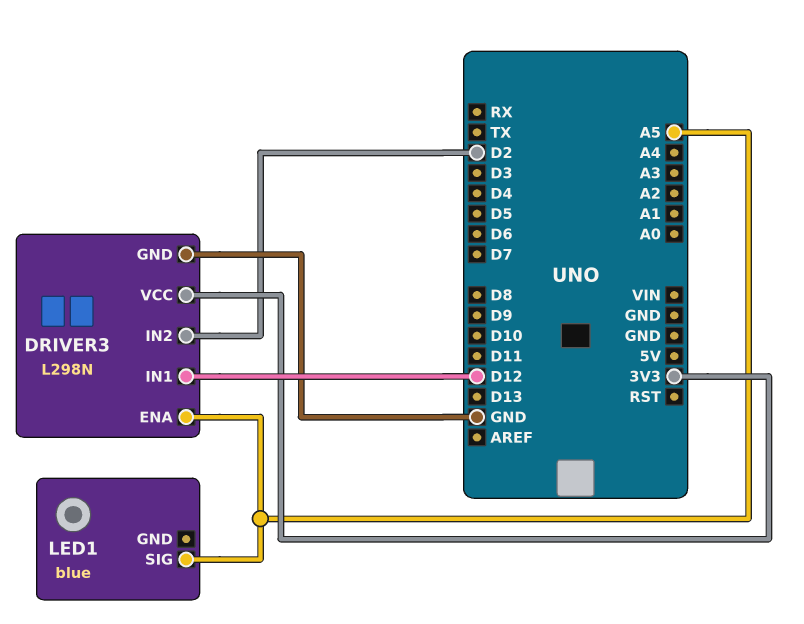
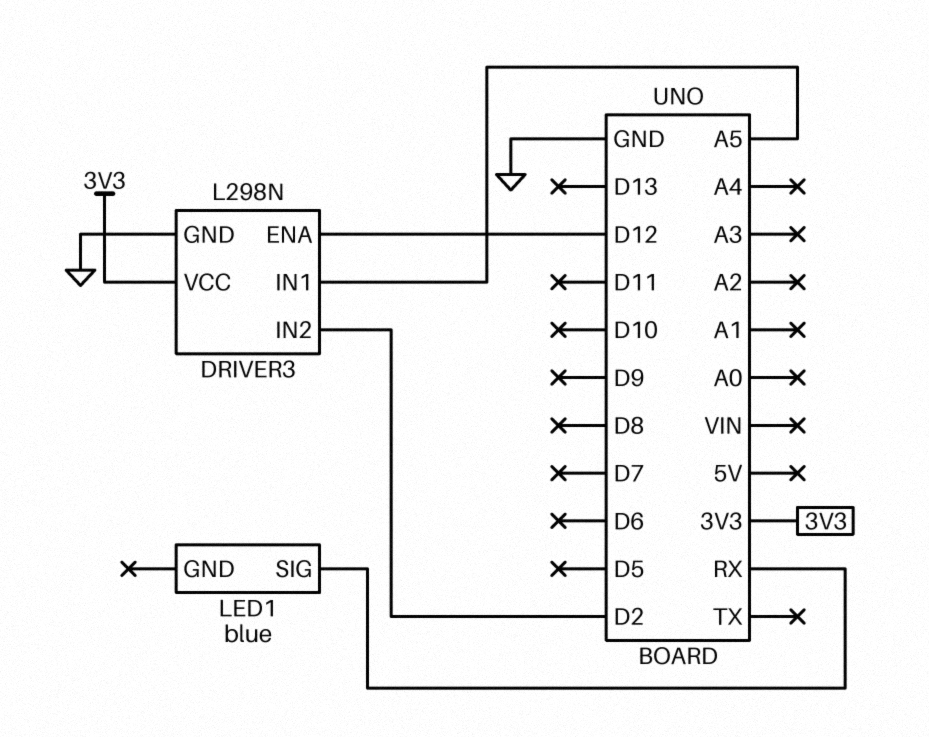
DRIVER3 pin ENA: A5 -> D12
DRIVER3 pin IN1: D12 -> A5
LED1 pin SIG: A5 -> RX

